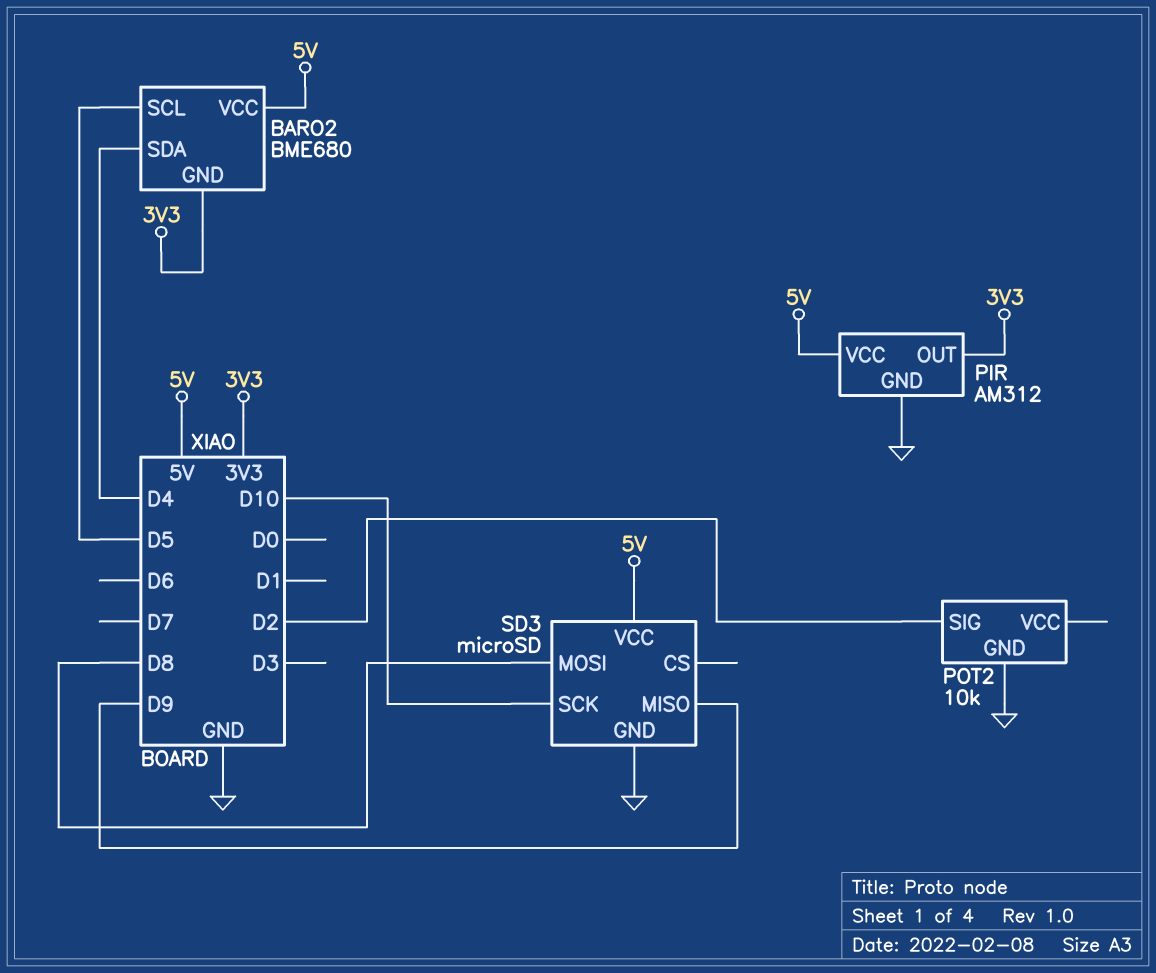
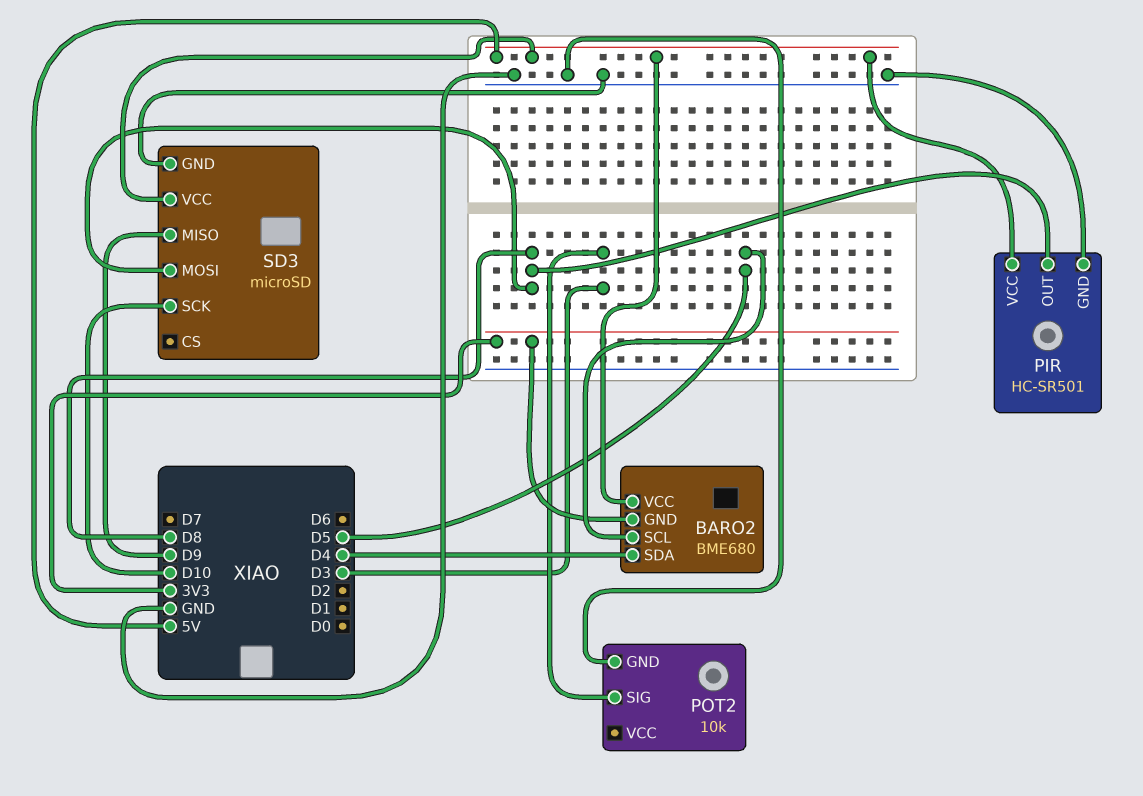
PIR: AM312 -> HC-SR501
PIR pin OUT: 3V3 -> D8
POT2 pin SIG: D2 -> D3

